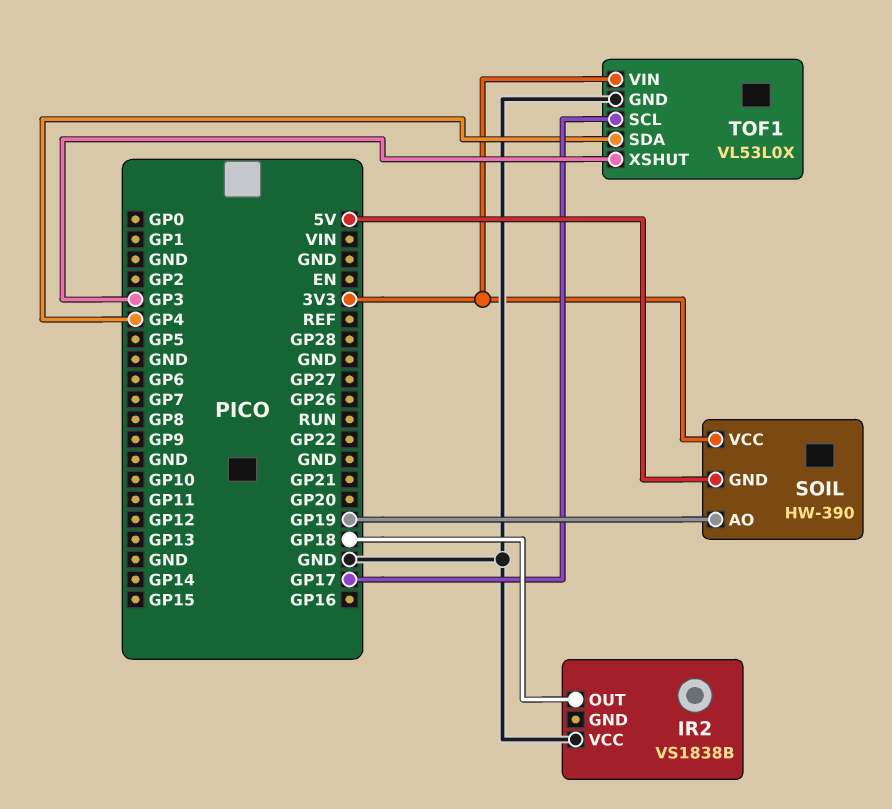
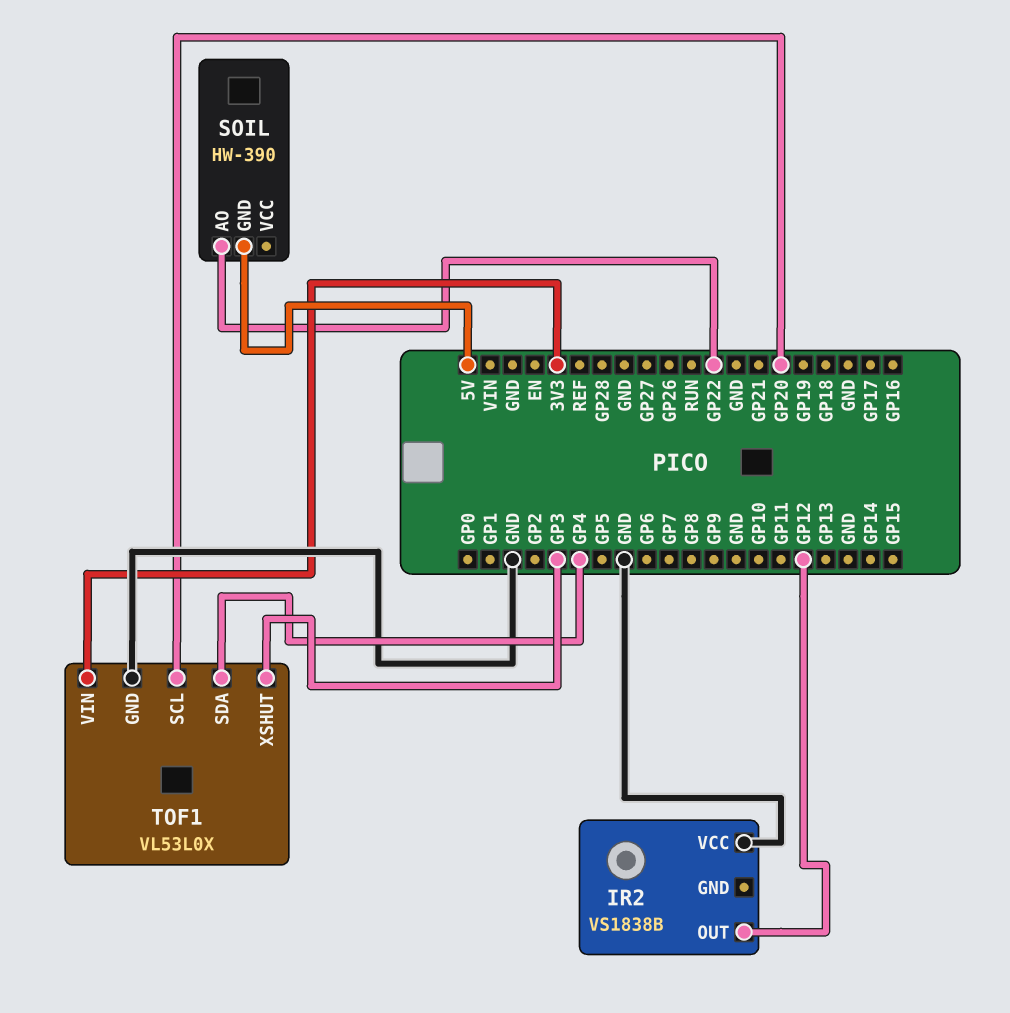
IR2 pin OUT: GP18 -> GP12
SOIL pin AO: GP19 -> GP22
SOIL pin VCC: 3V3 -> none
TOF1 pin SCL: GP17 -> GP20

